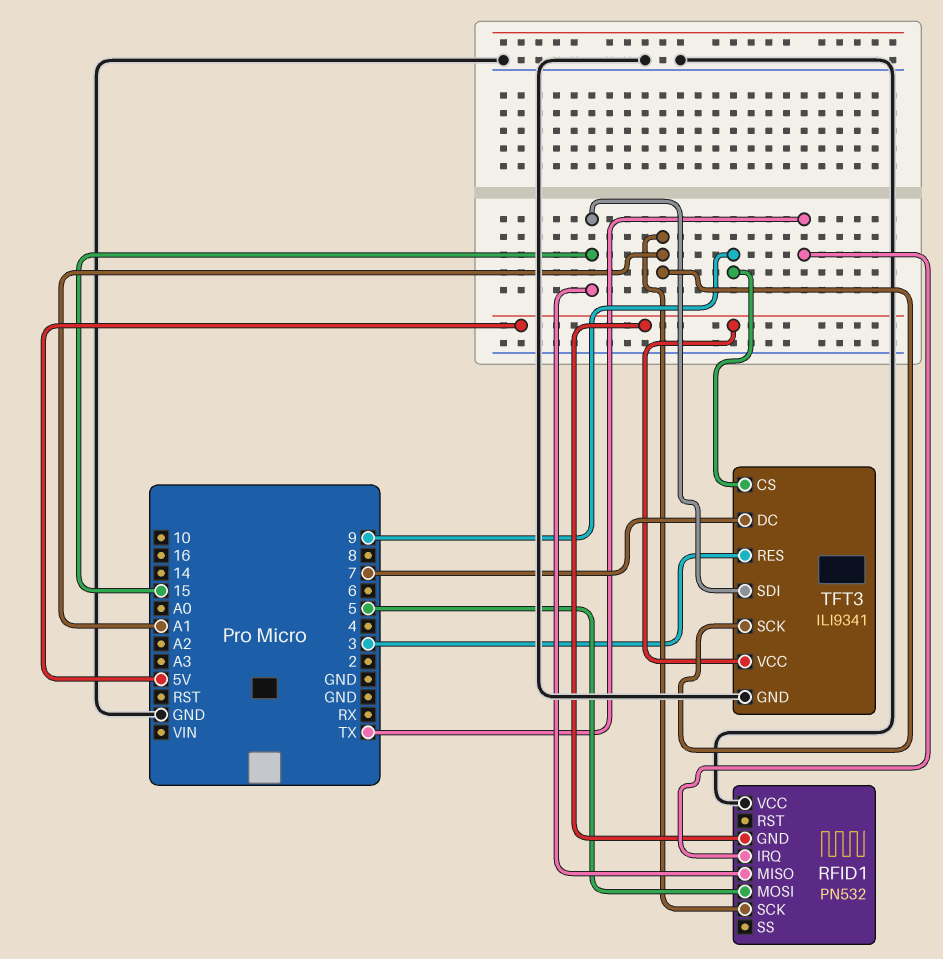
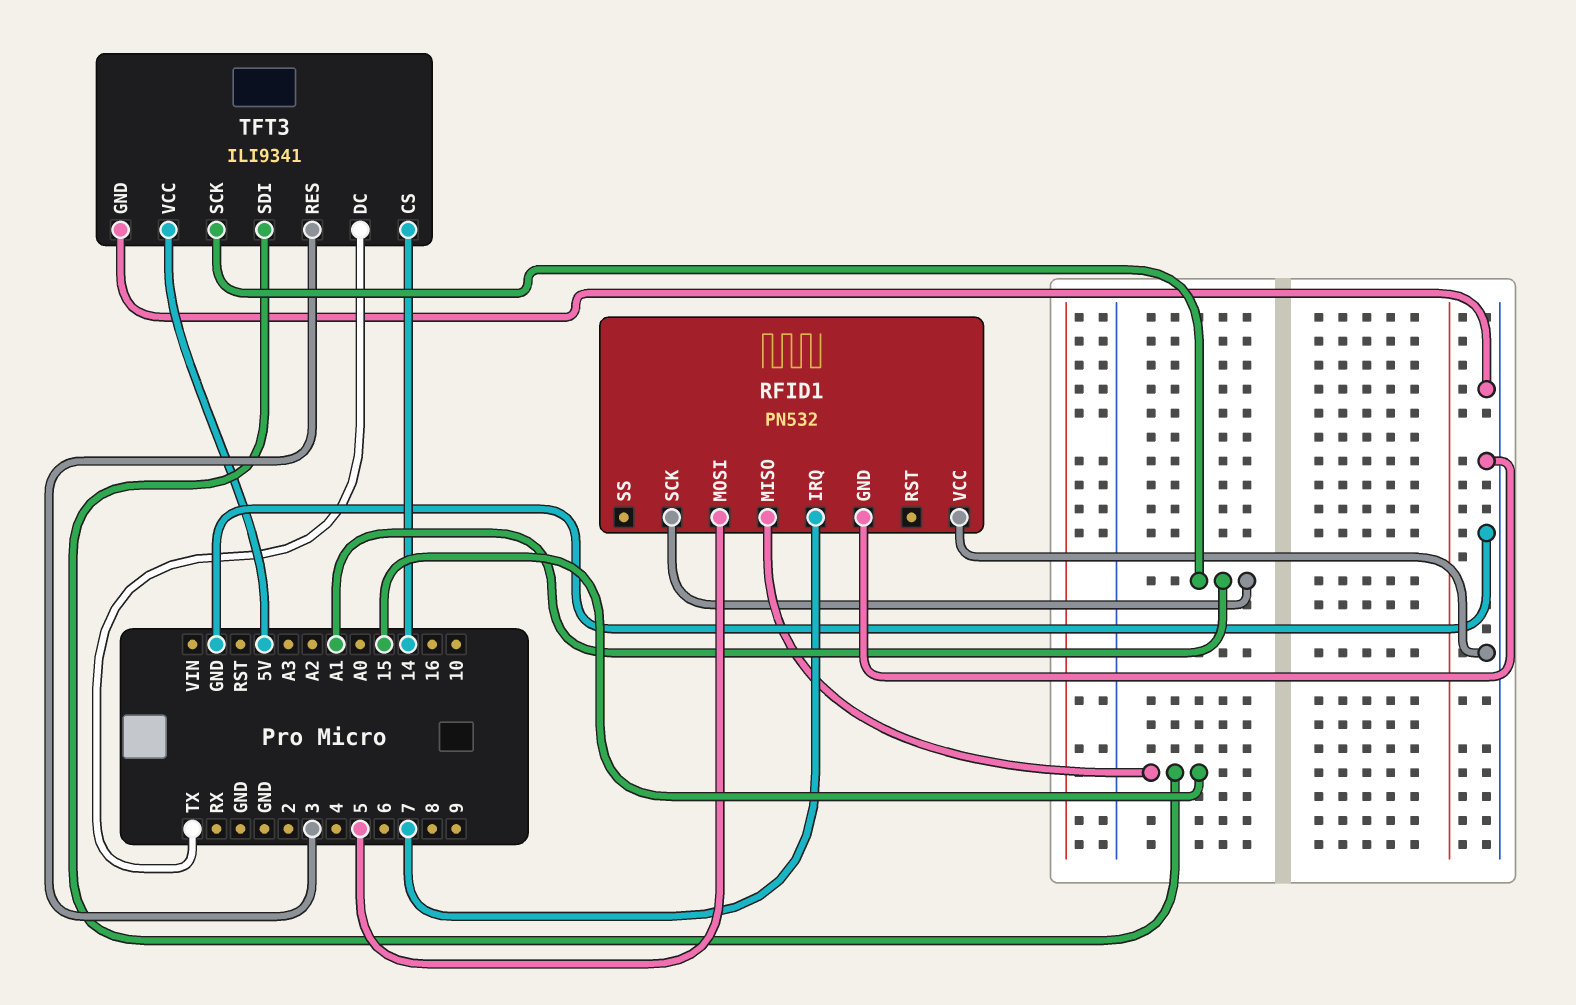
RFID1 pin GND: 5V -> GND
RFID1 pin IRQ: TX -> 7
TFT3 pin CS: 9 -> 14
TFT3 pin DC: 7 -> TX

